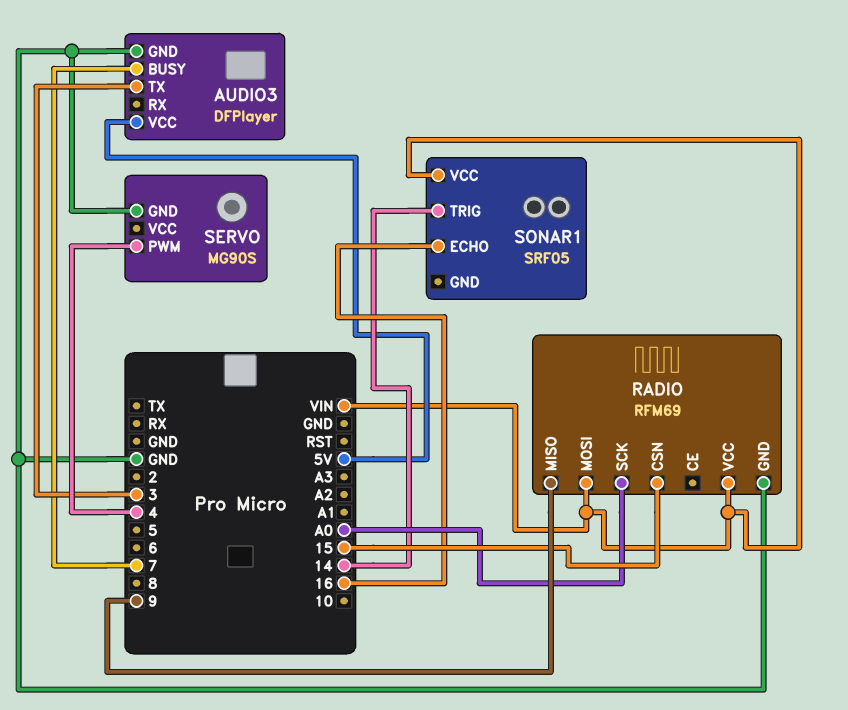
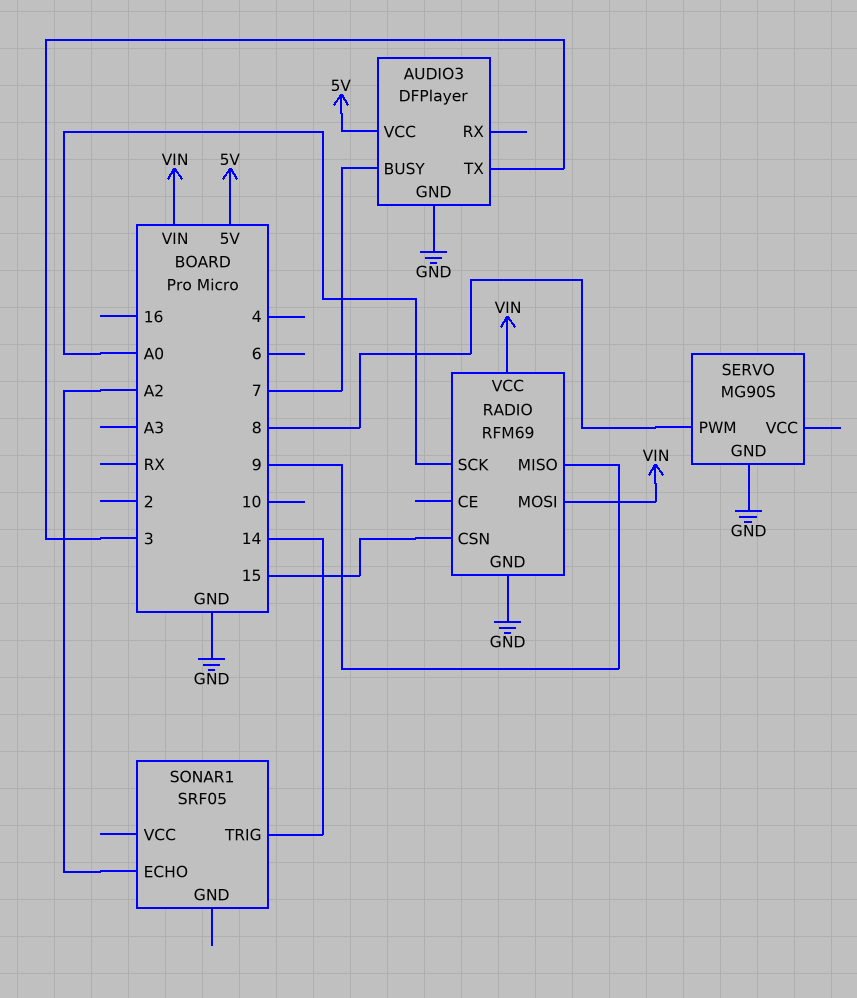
SERVO pin PWM: 4 -> 8
SONAR1 pin ECHO: 16 -> A2
SONAR1 pin VCC: VIN -> none

